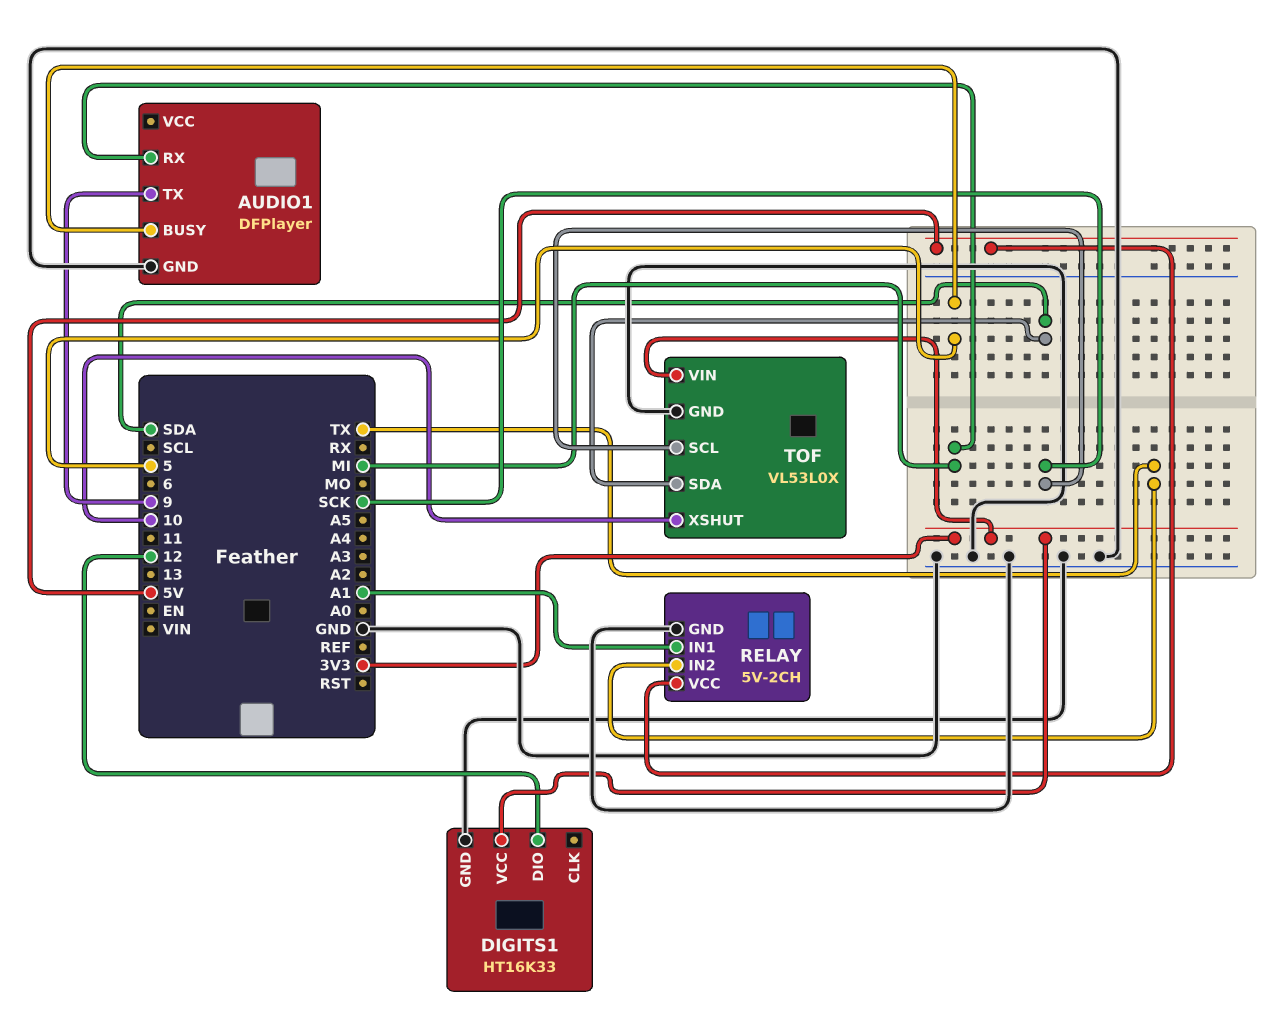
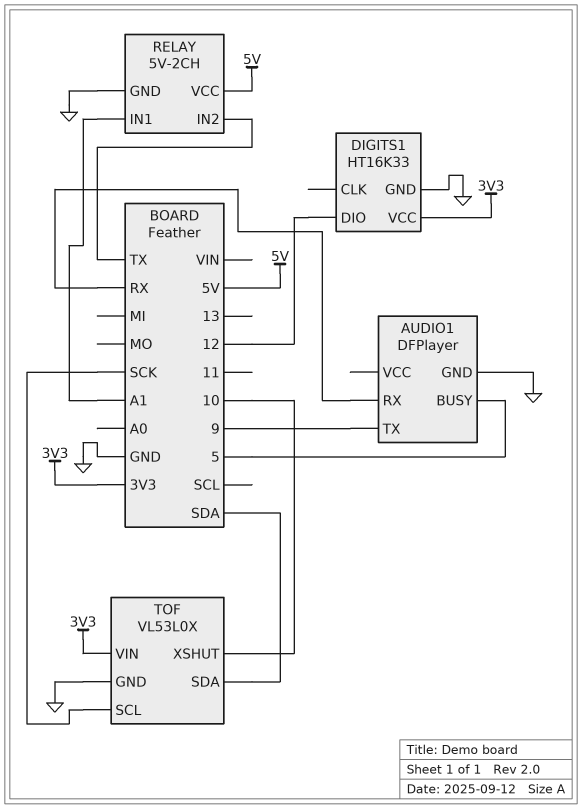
AUDIO1 pin RX: MI -> RX

